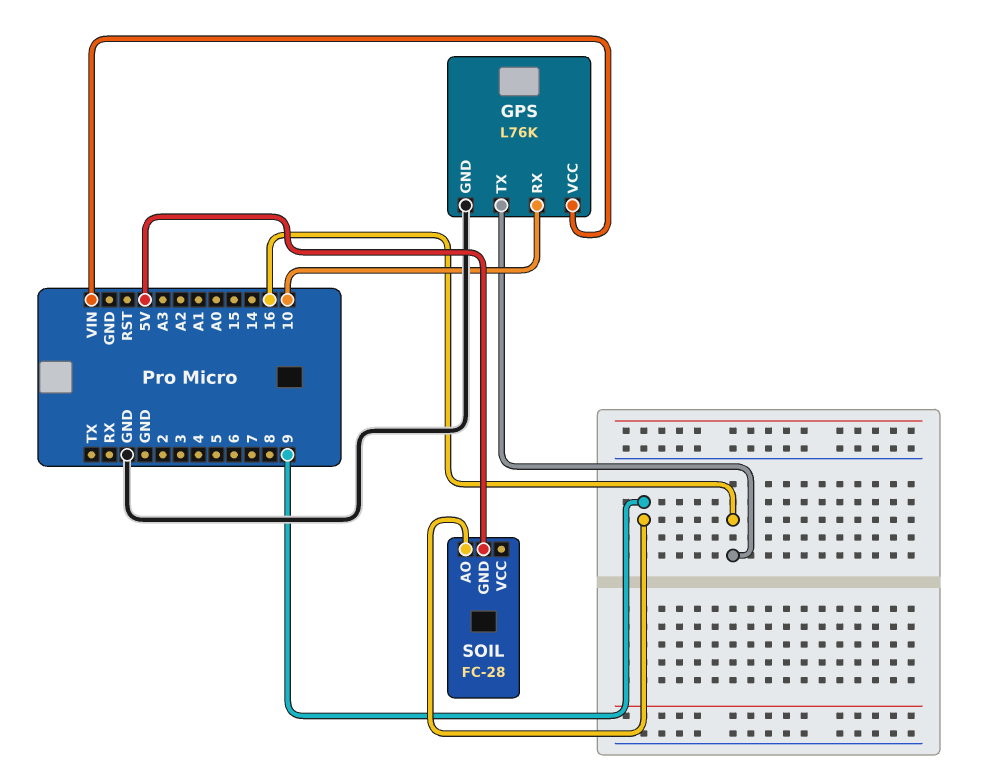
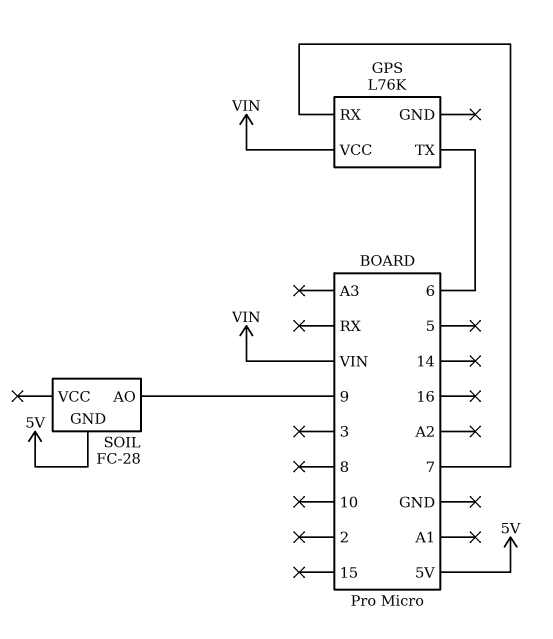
GPS pin GND: GND -> none
GPS pin RX: 10 -> 7
GPS pin TX: 16 -> 6

